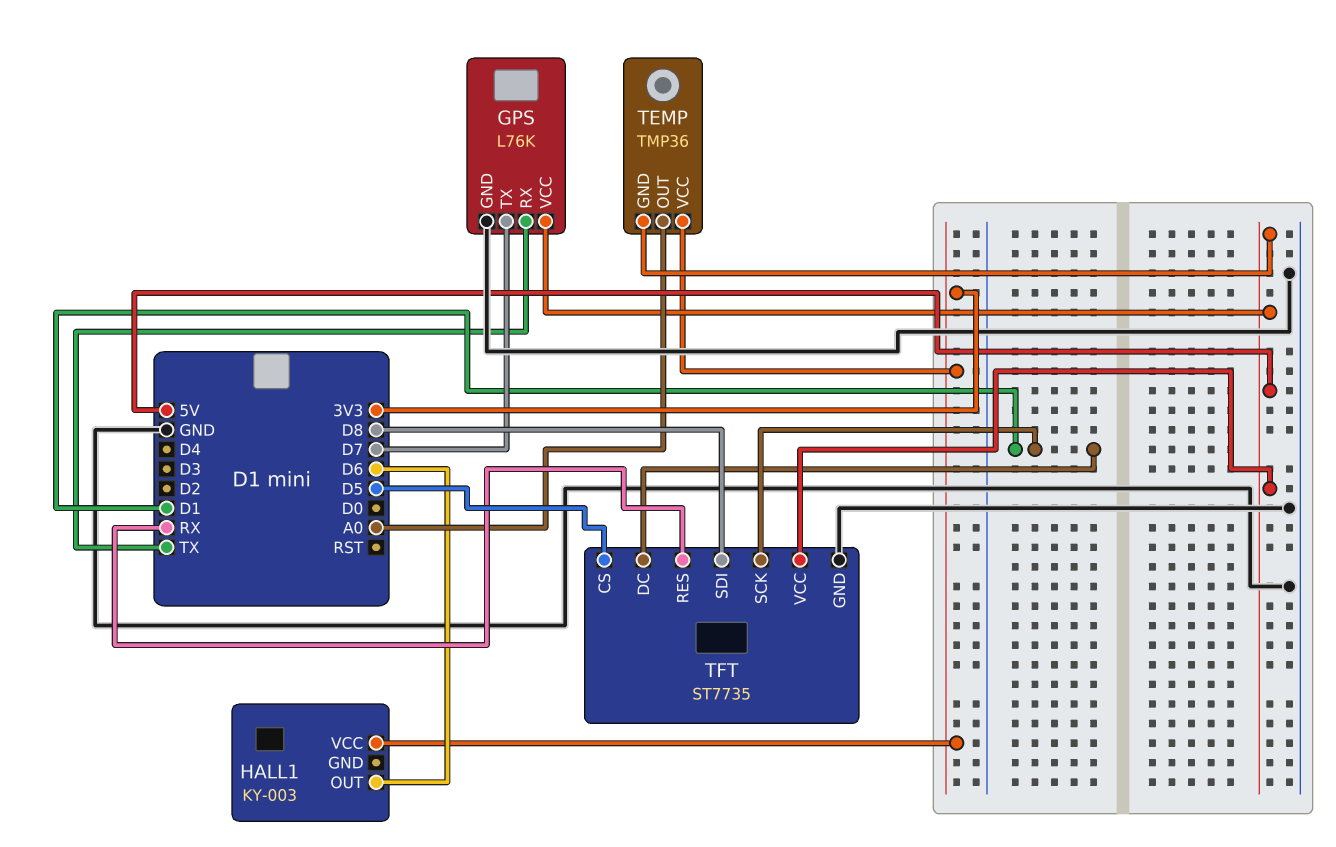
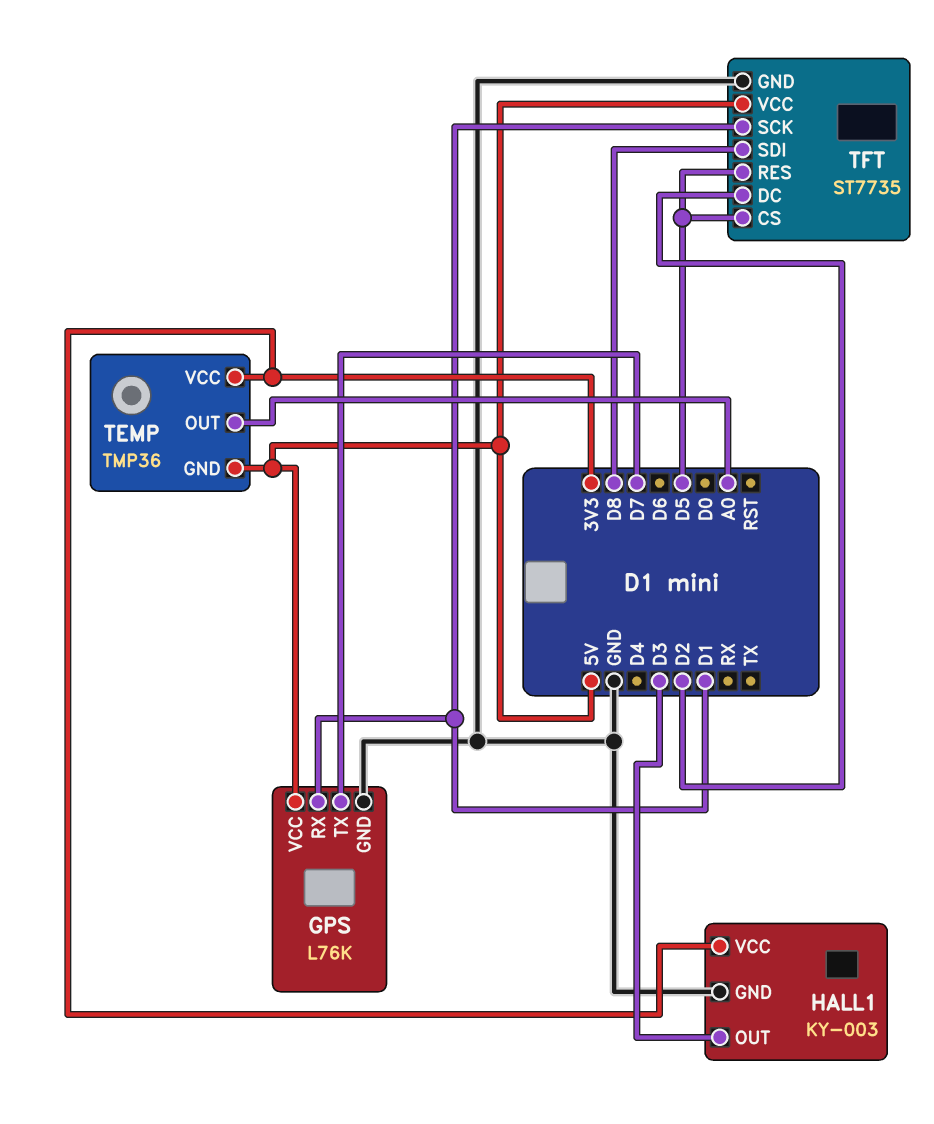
GPS pin RX: TX -> D1
HALL1 pin GND: none -> GND
HALL1 pin OUT: D6 -> D3
TFT pin DC: D1 -> D2
TFT pin RES: RX -> D5

